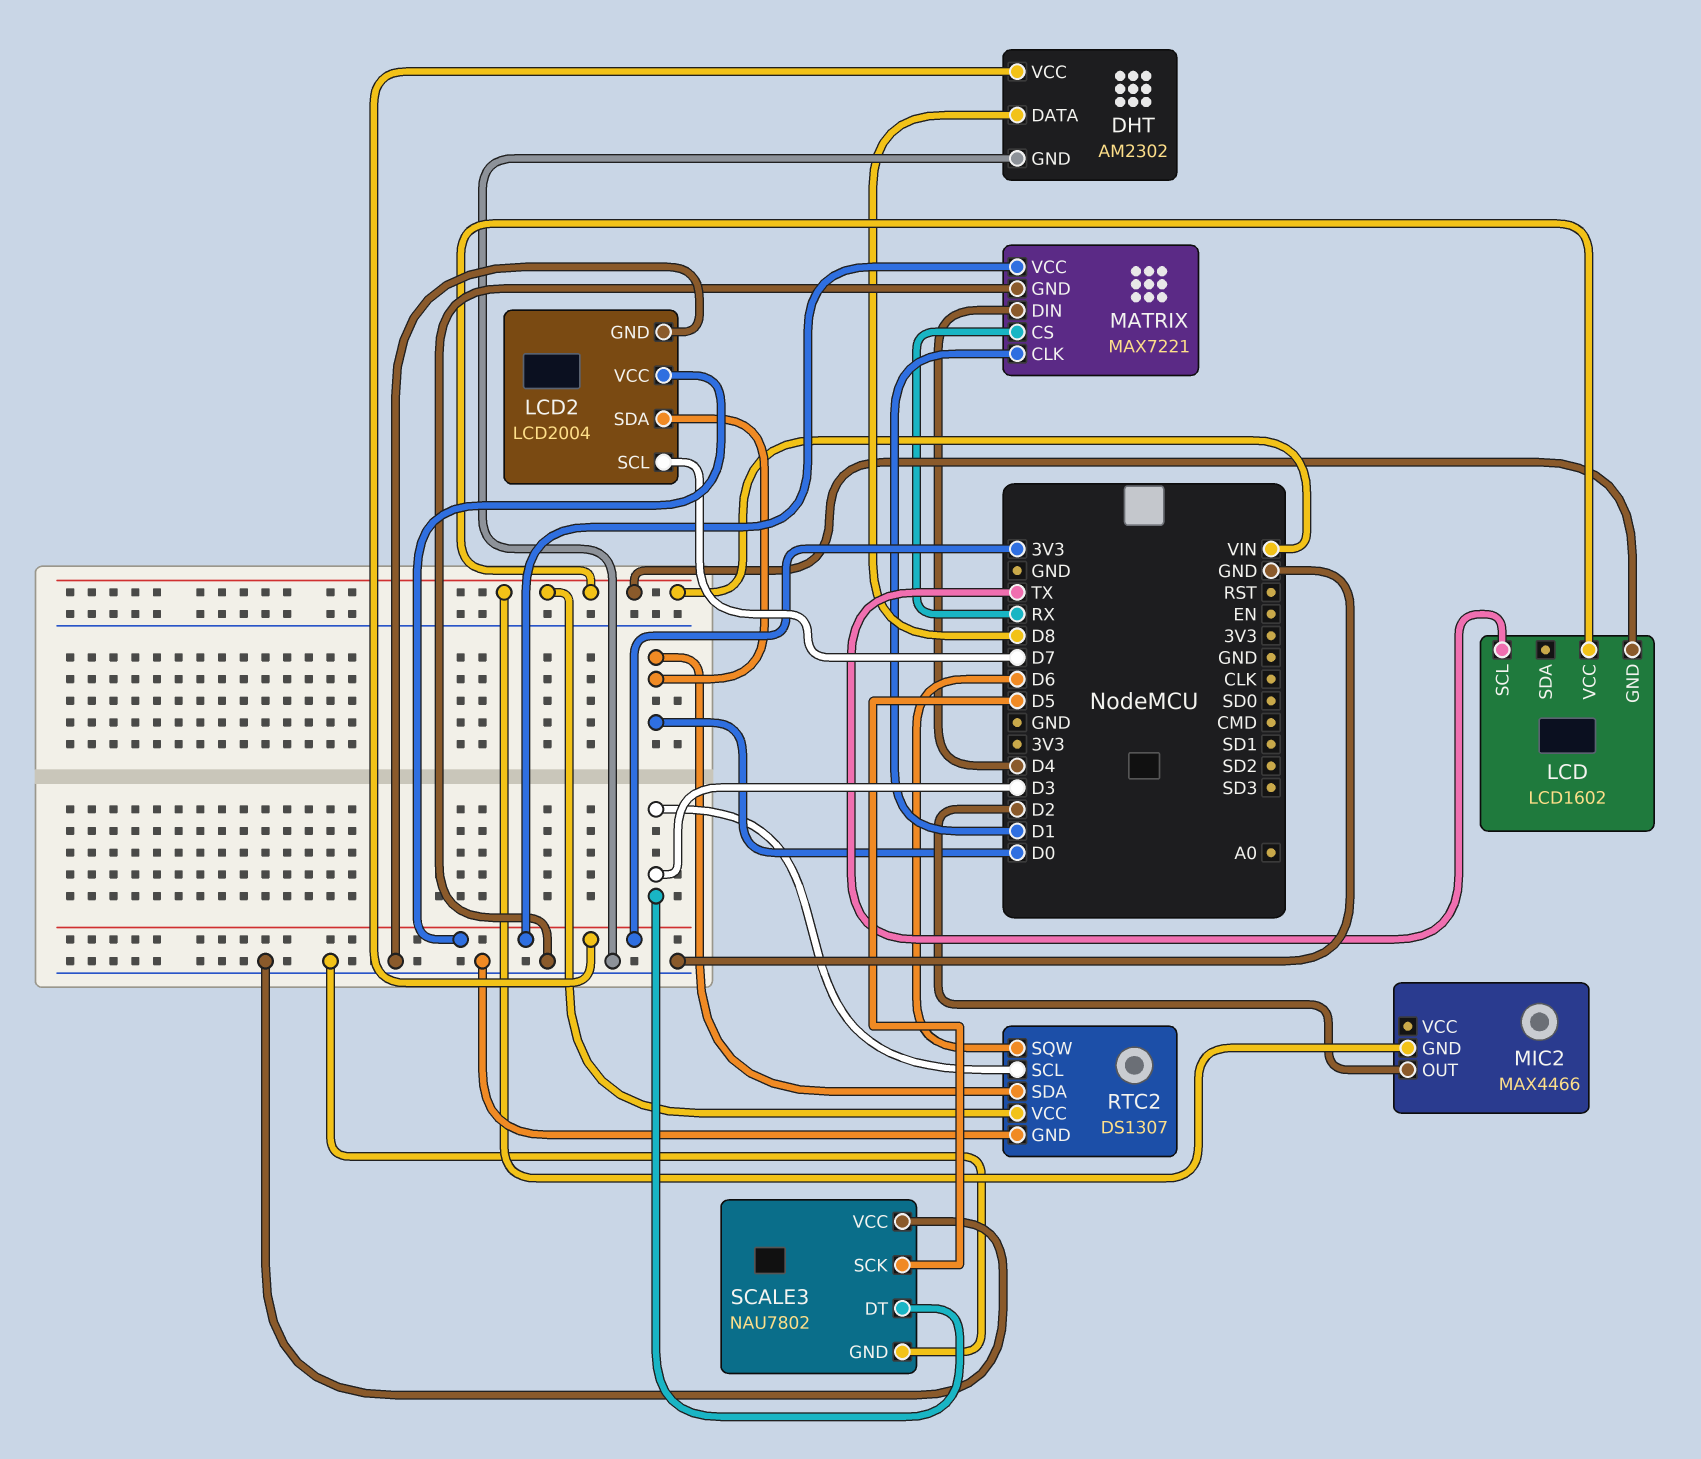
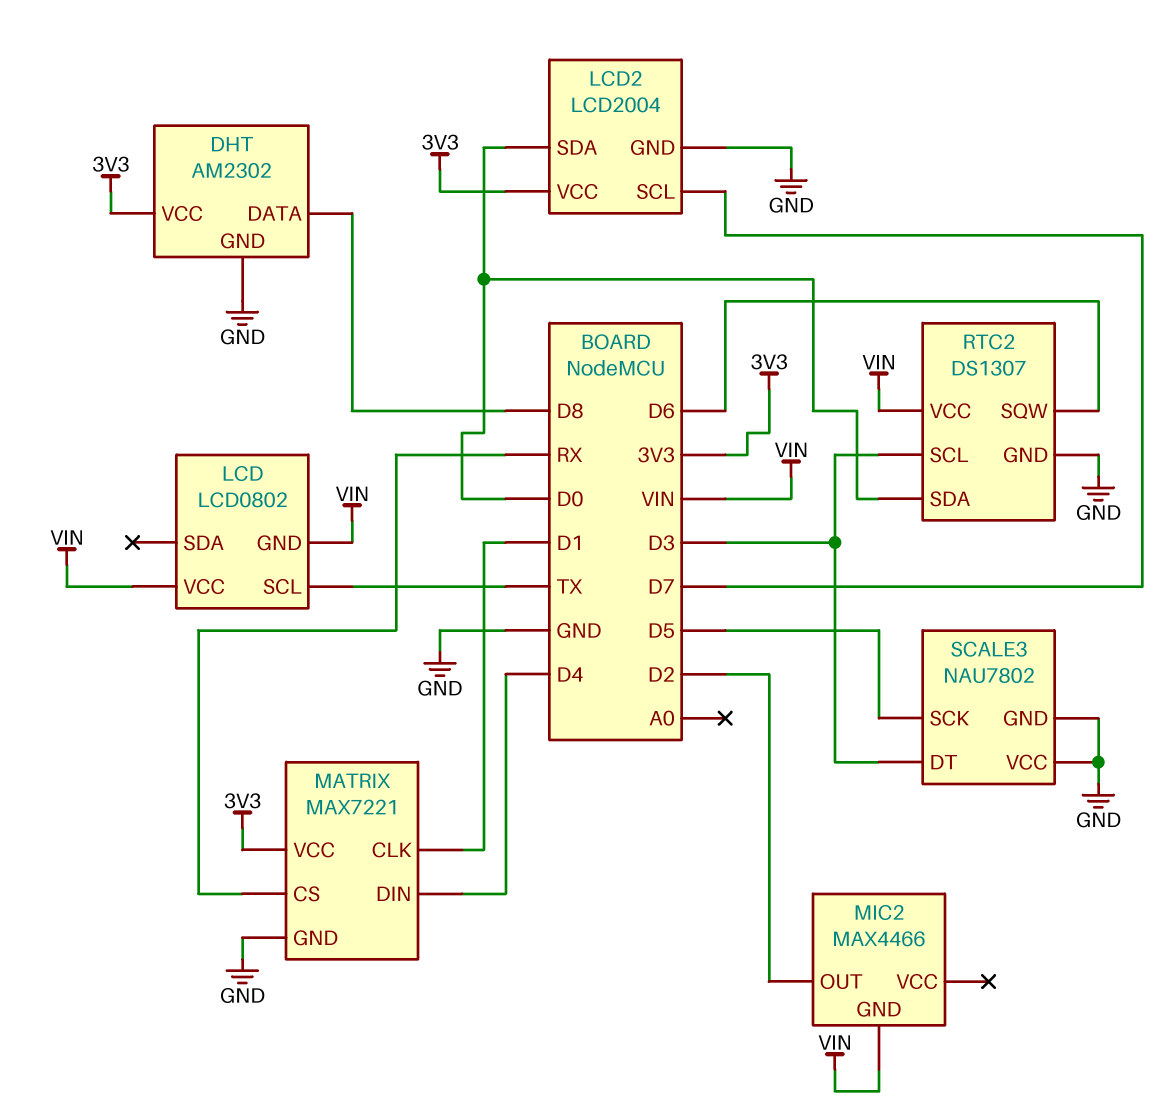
LCD: LCD1602 -> LCD0802

